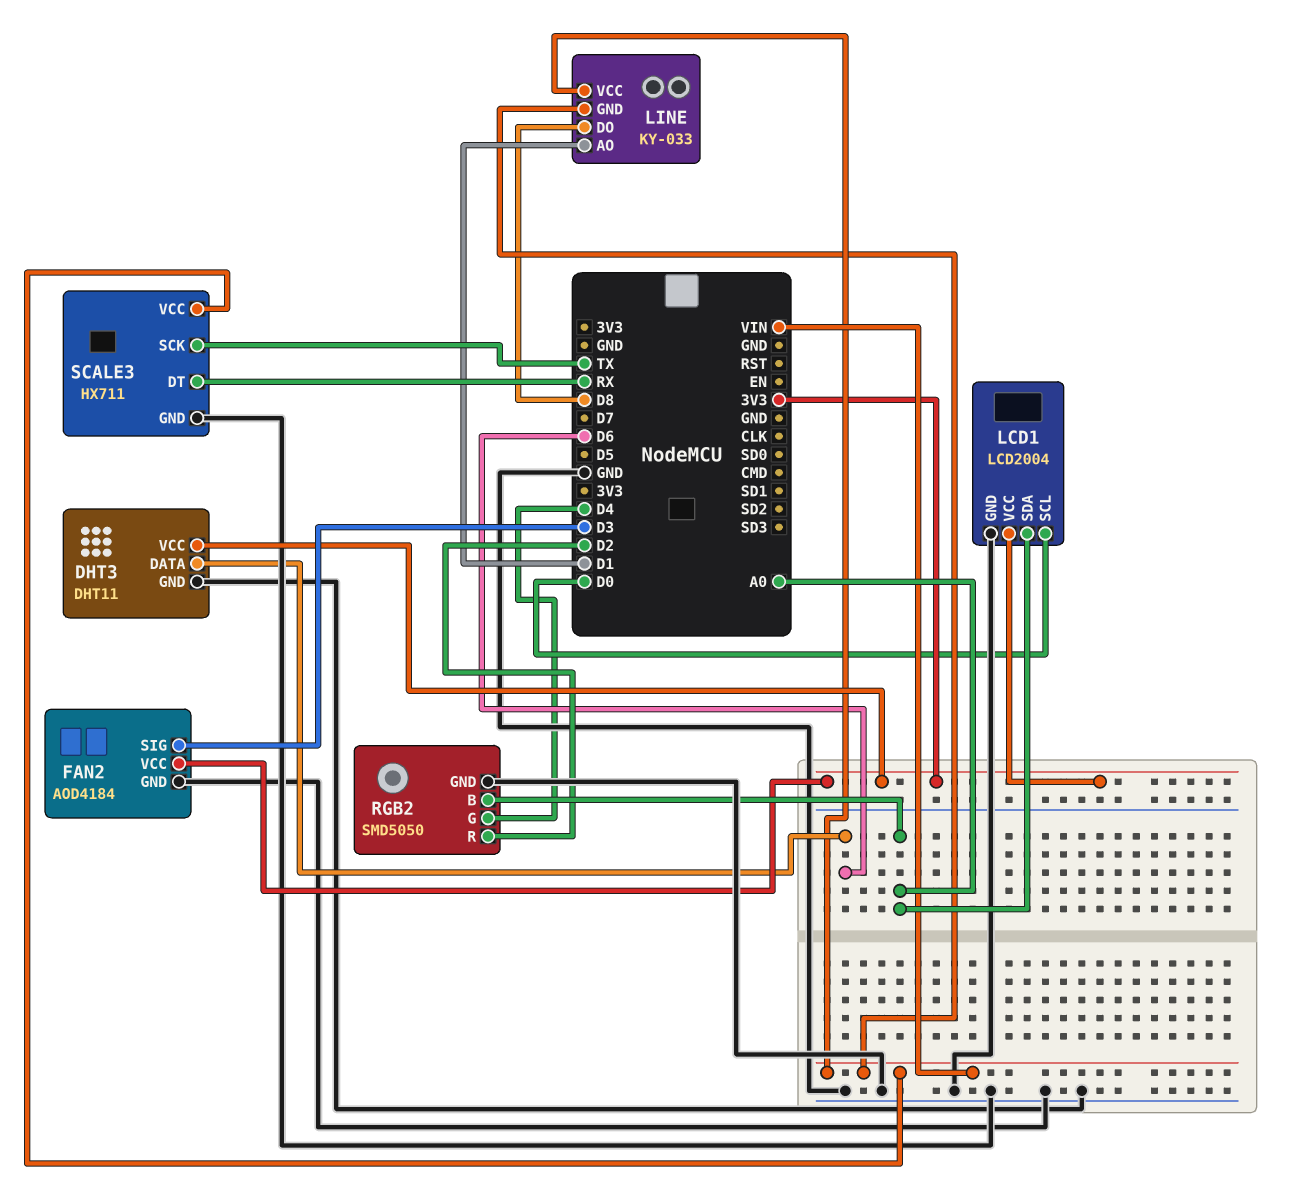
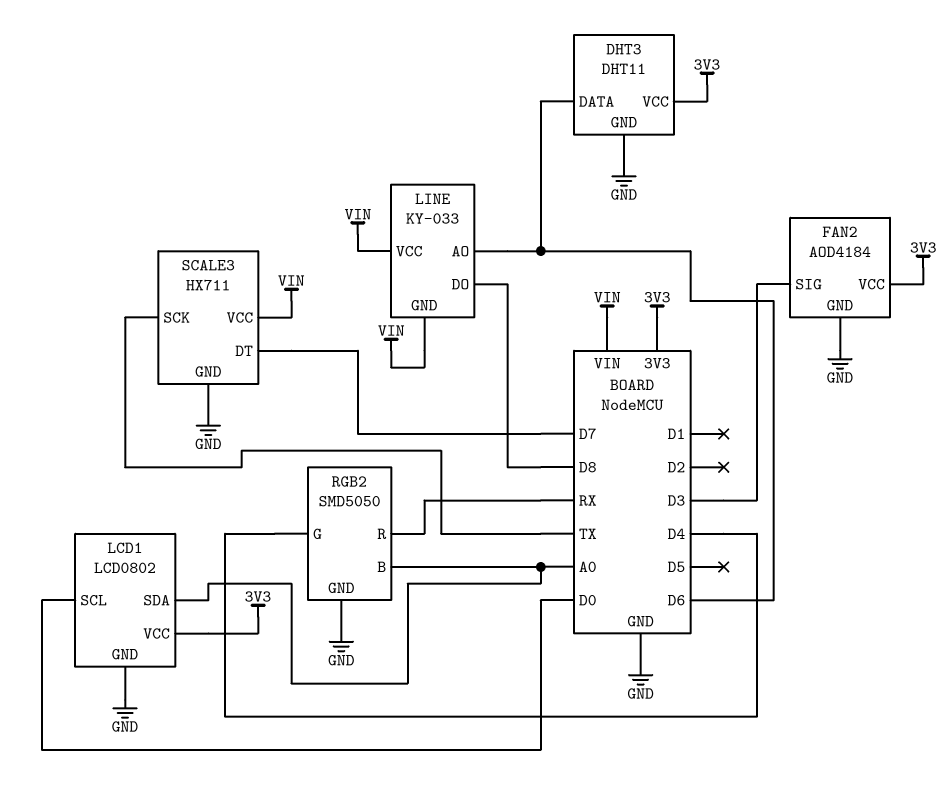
LCD1: LCD2004 -> LCD0802
LINE pin AO: D1 -> D6
RGB2 pin R: D2 -> RX
SCALE3 pin DT: RX -> D7

